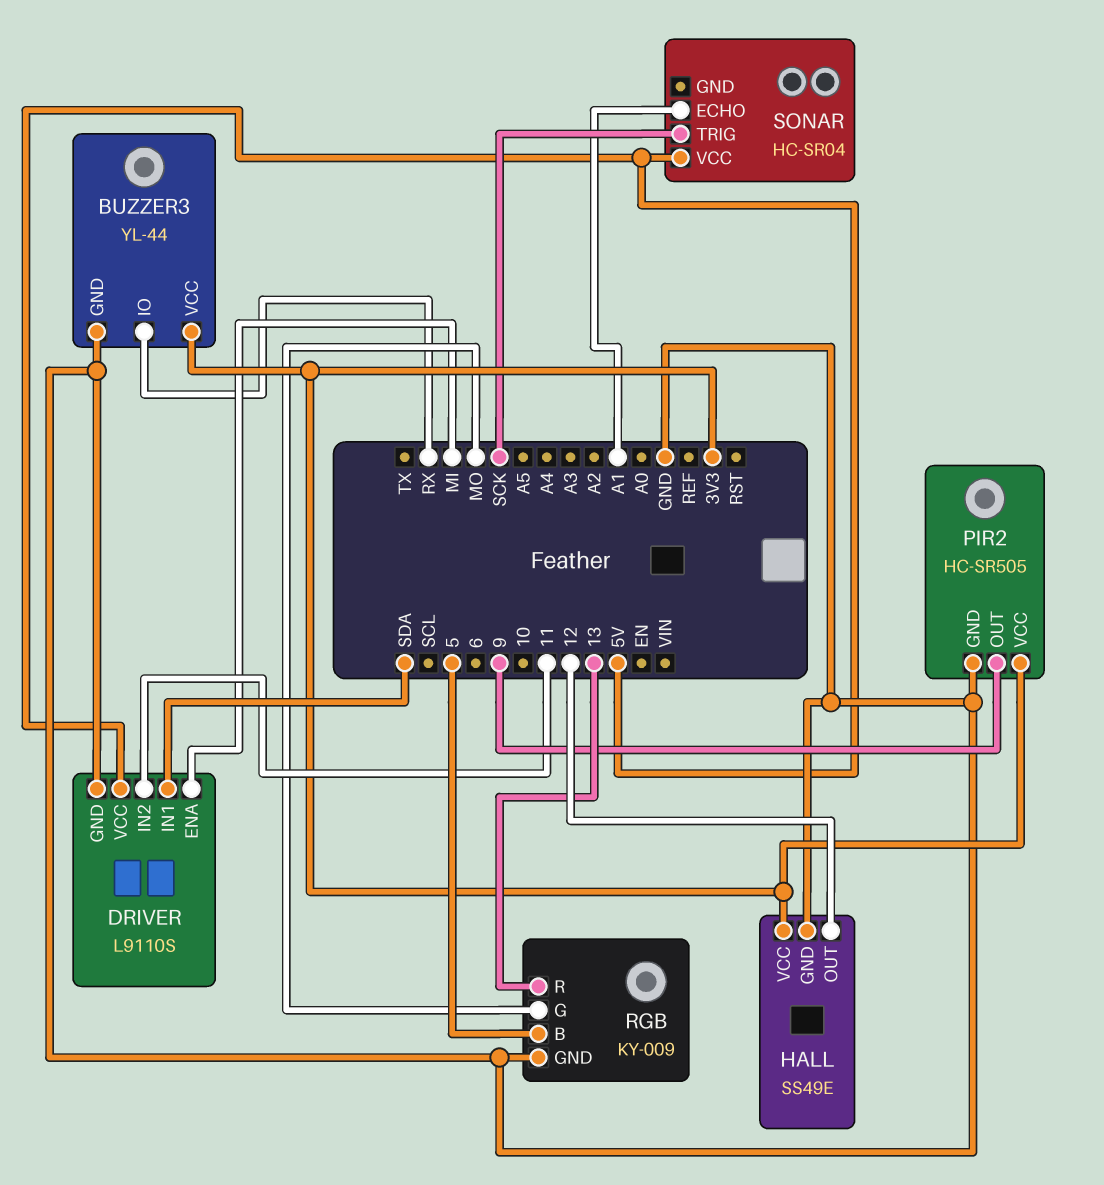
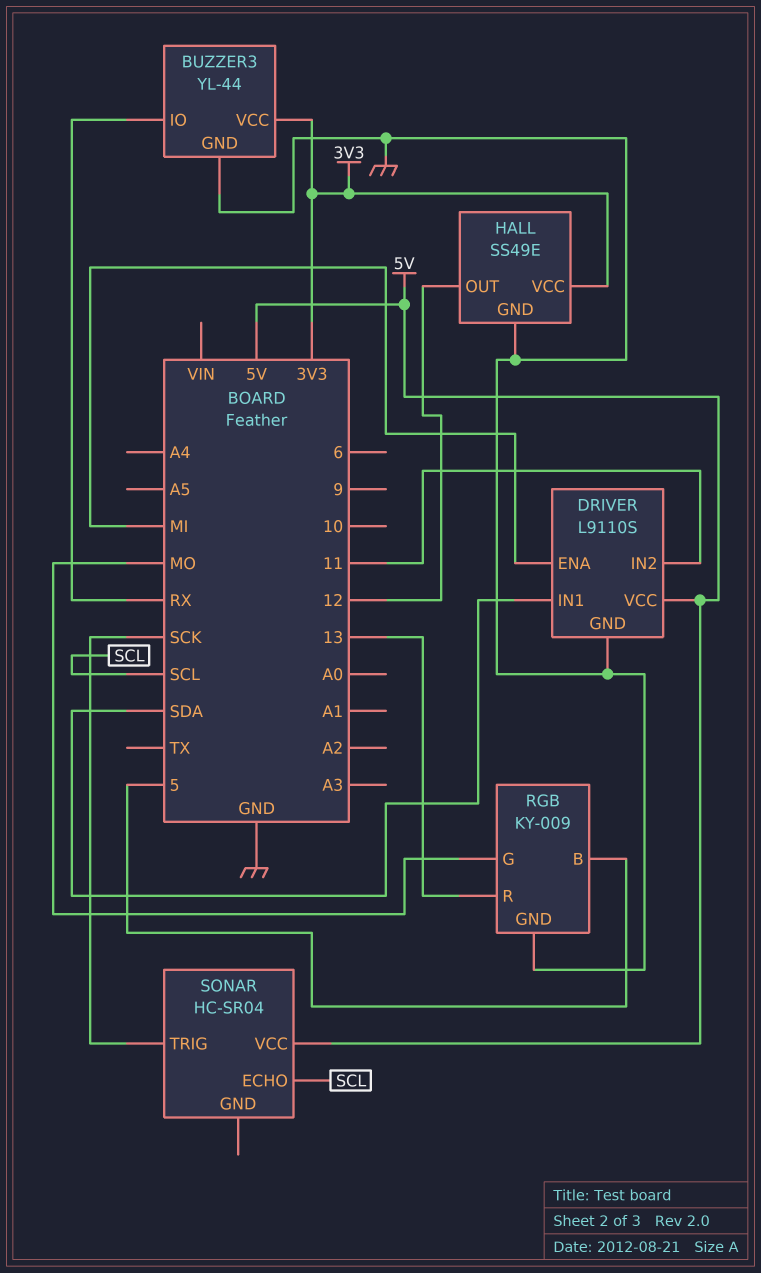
PIR2: HC-SR505 -> none
PIR2 pin GND: GND -> none
PIR2 pin OUT: 9 -> none
PIR2 pin VCC: 3V3 -> none
SONAR pin ECHO: A1 -> SCL

